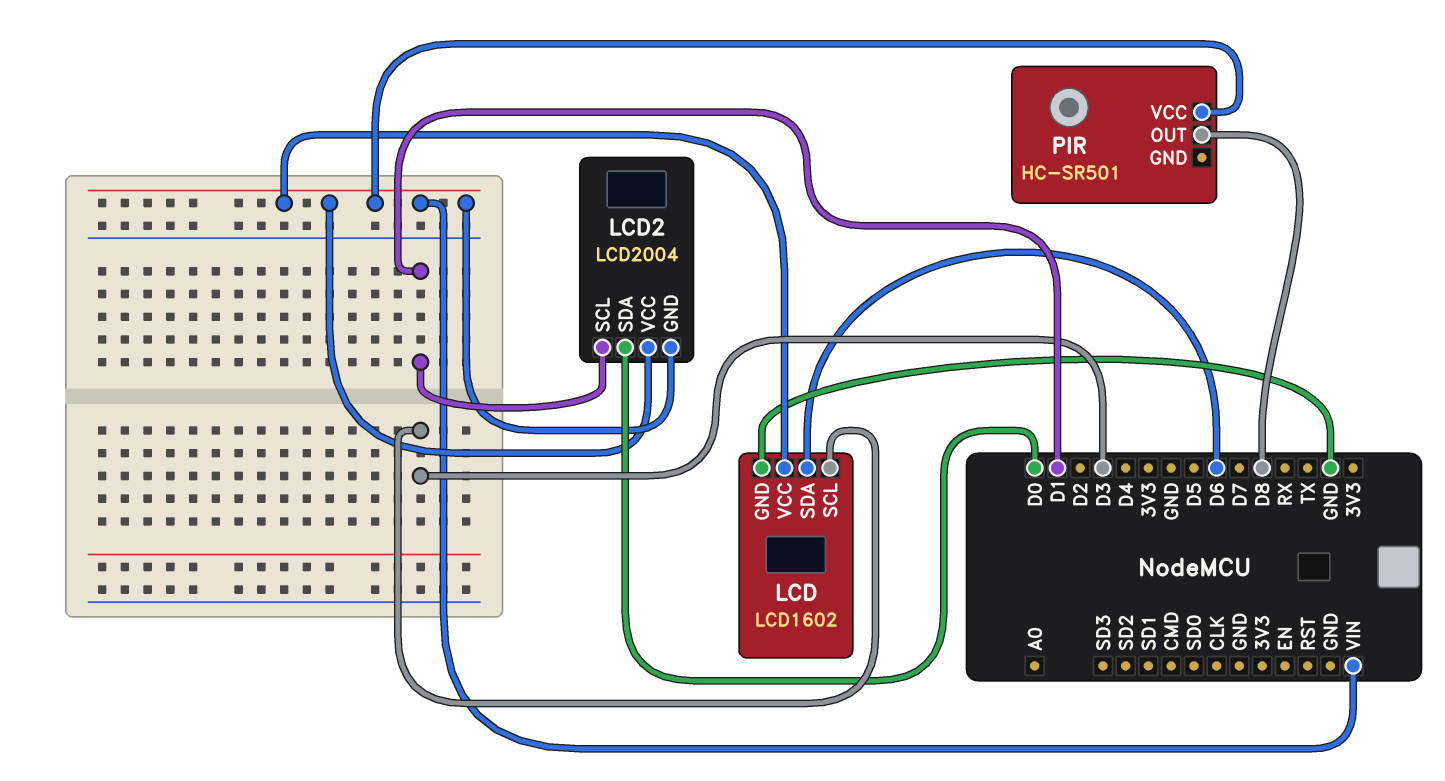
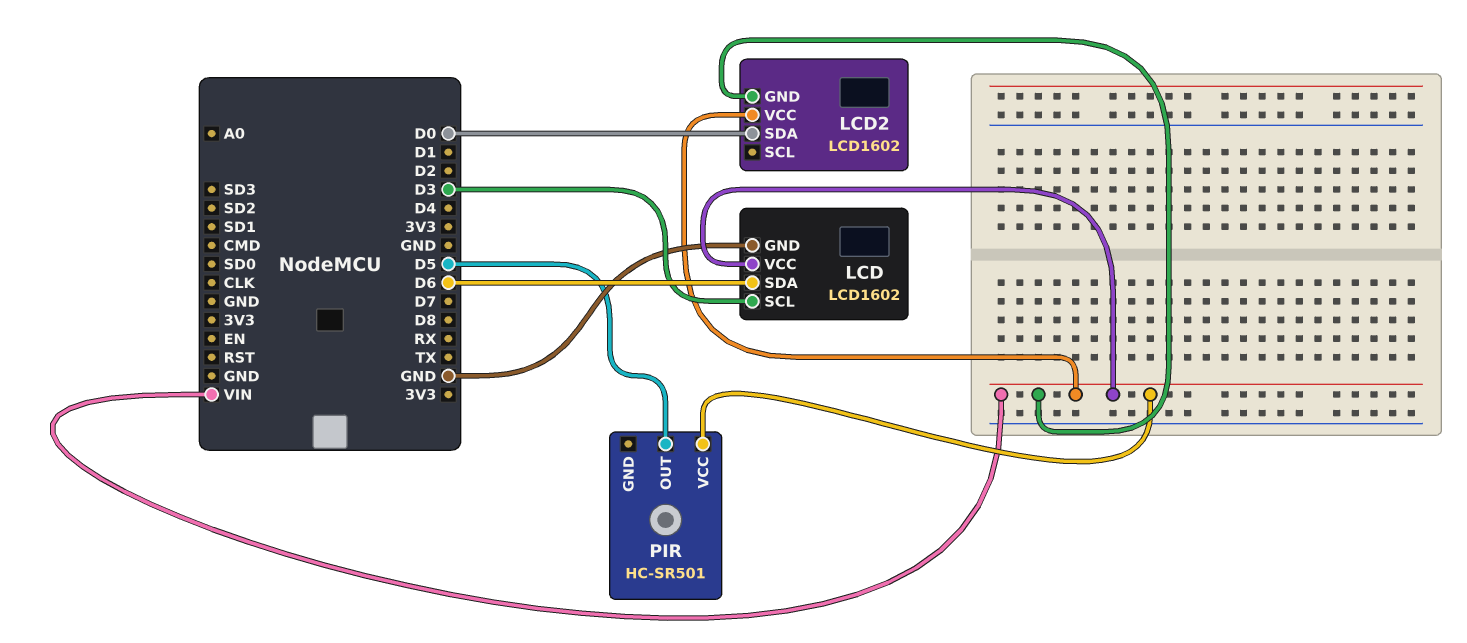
LCD2: LCD2004 -> LCD1602
LCD2 pin SCL: D1 -> none
PIR pin OUT: D8 -> D5

